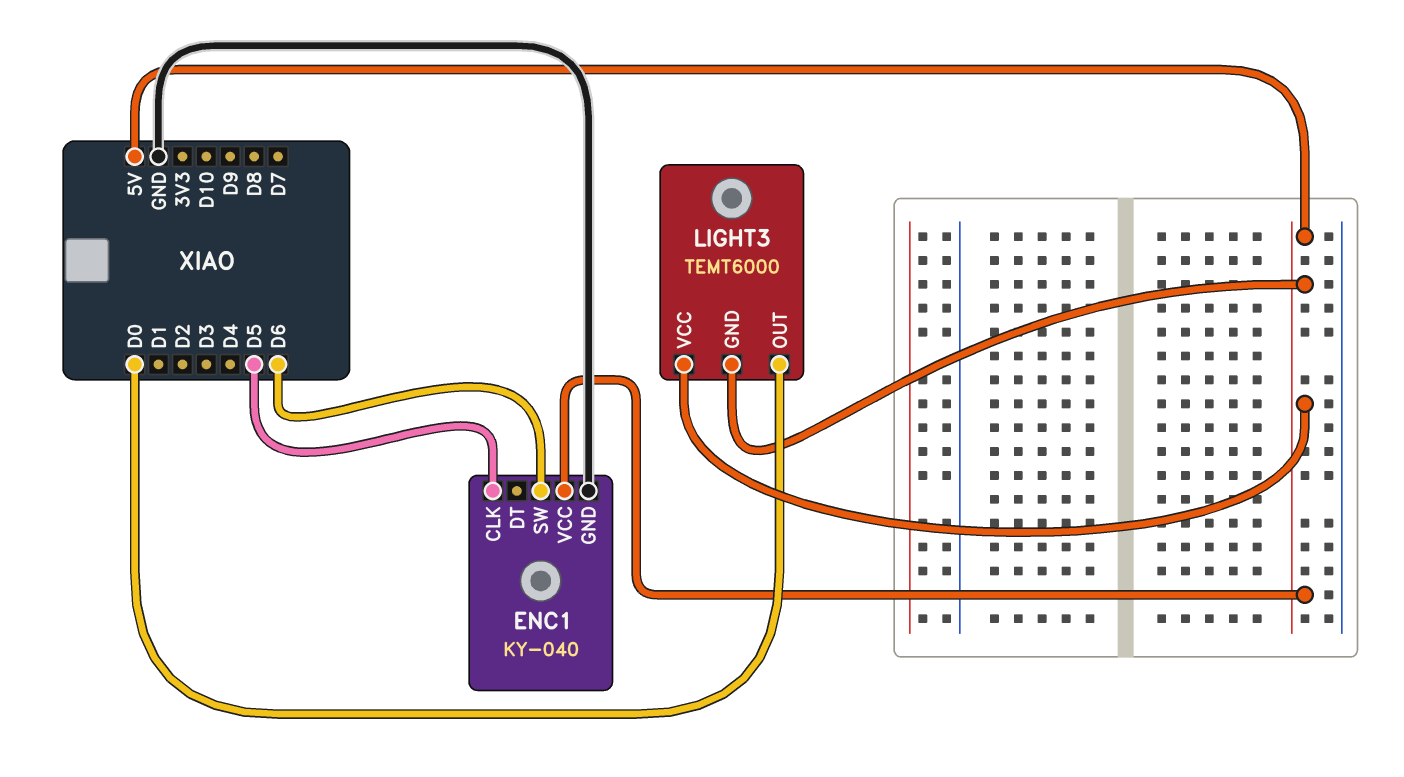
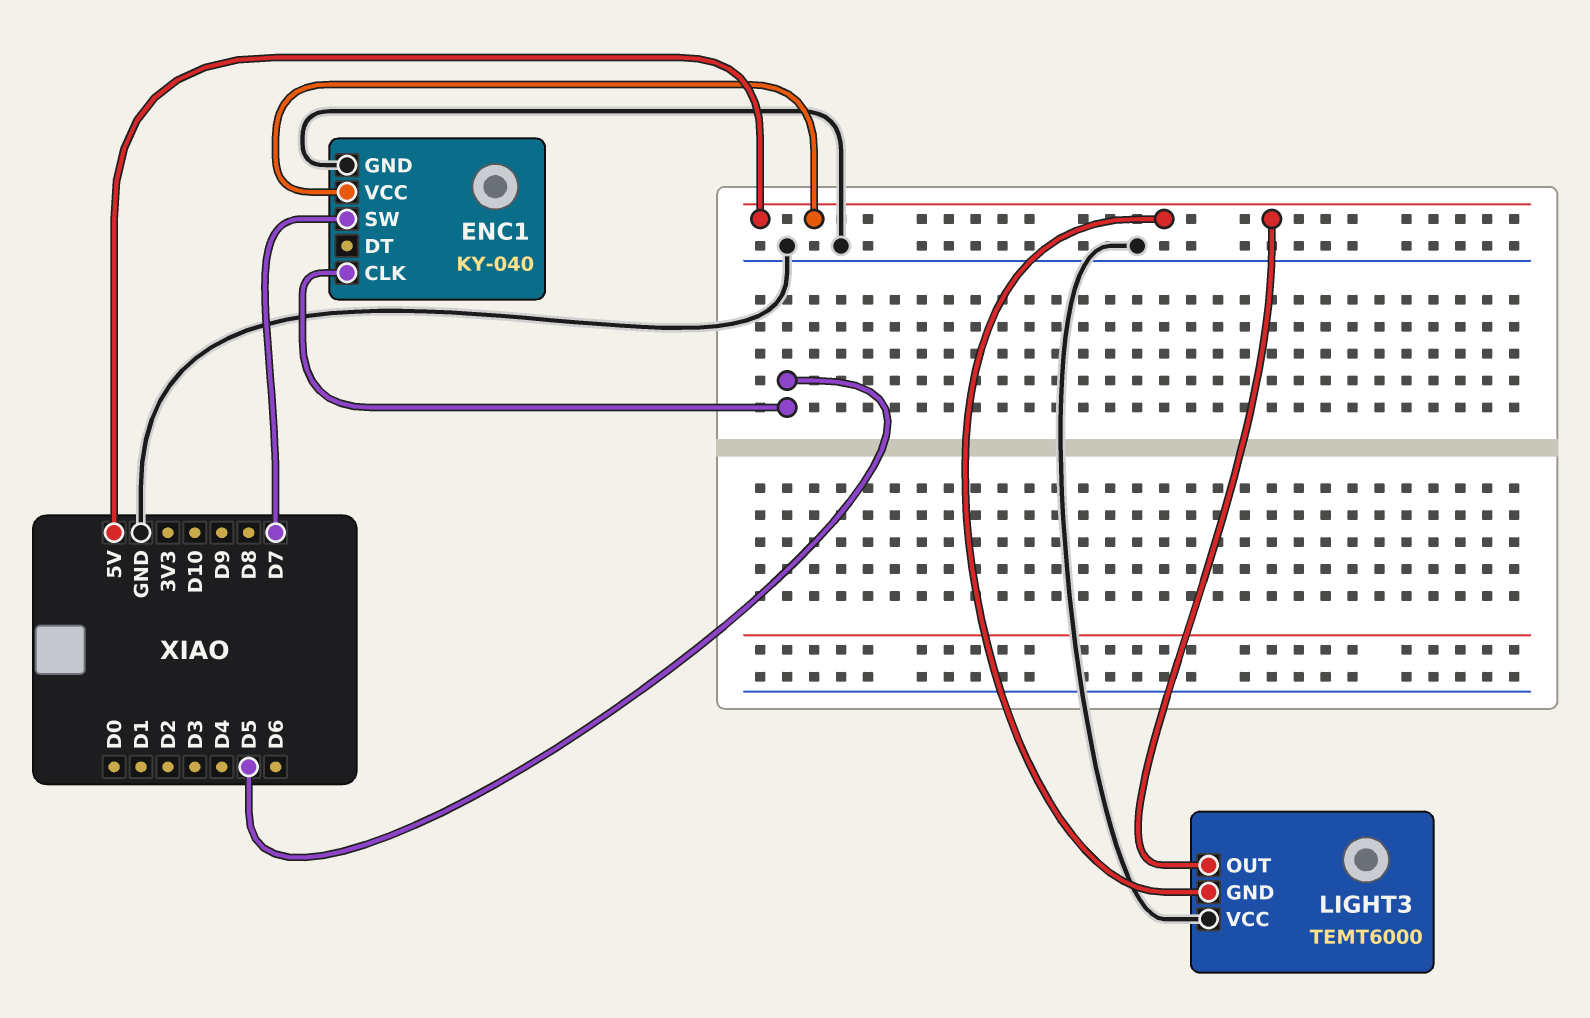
ENC1 pin SW: D6 -> D7
LIGHT3 pin OUT: D0 -> 5V
LIGHT3 pin VCC: 5V -> GND

